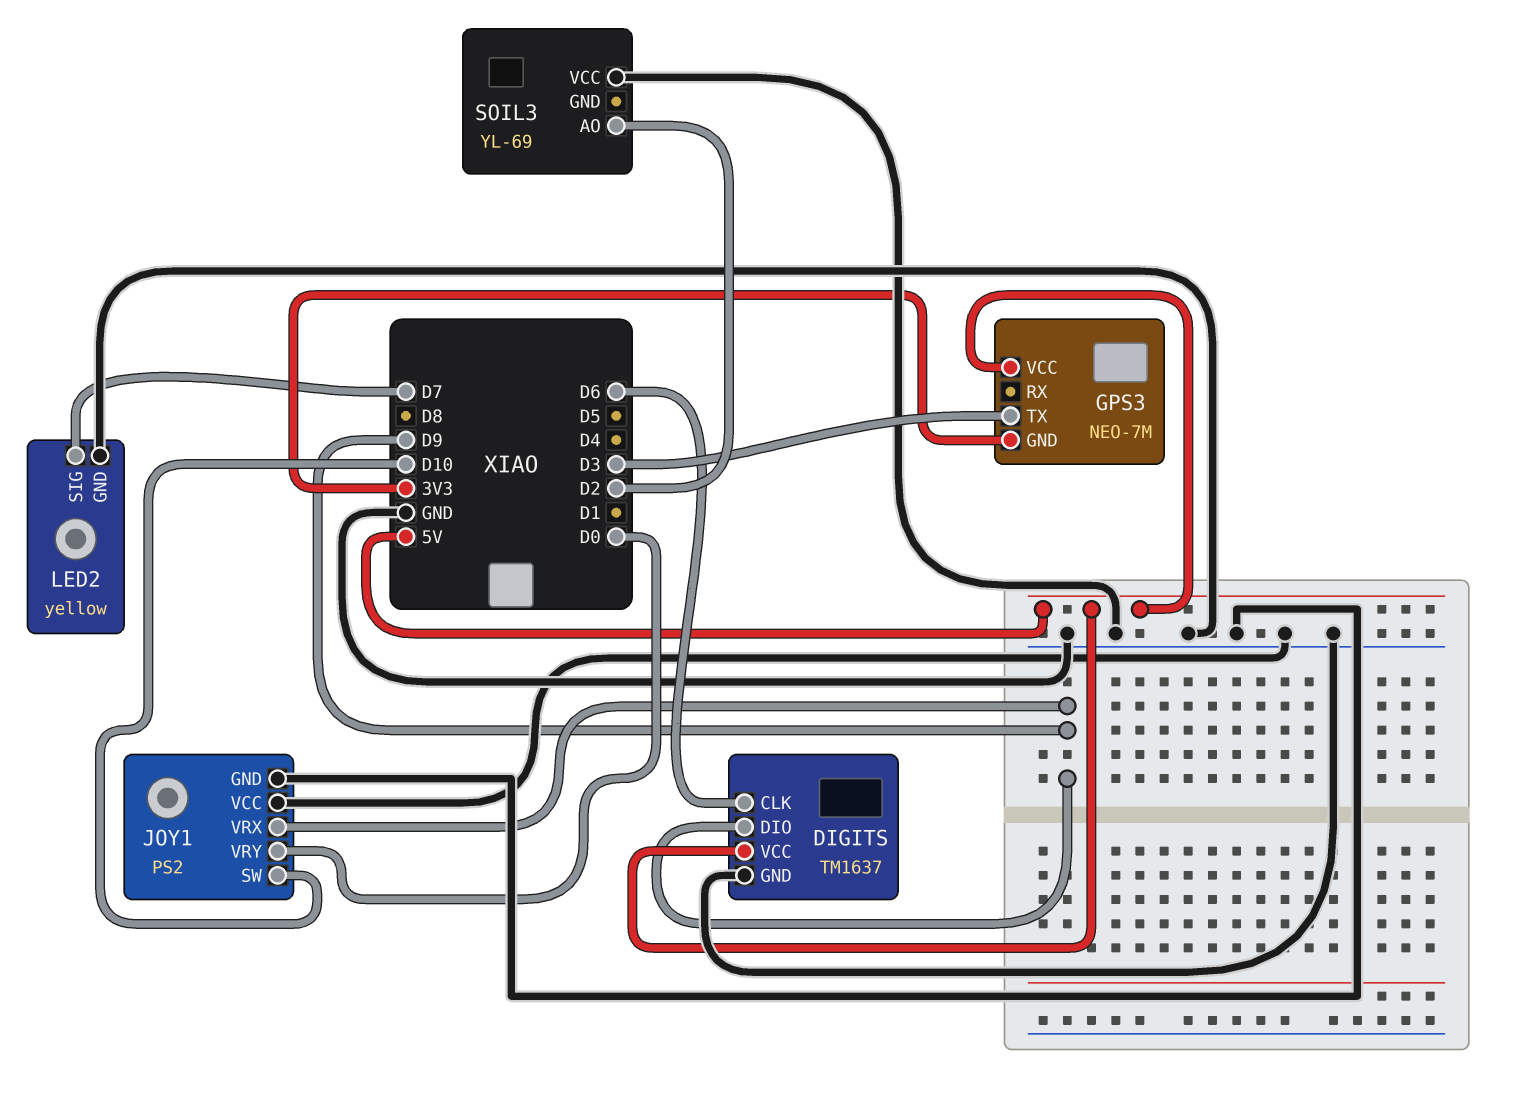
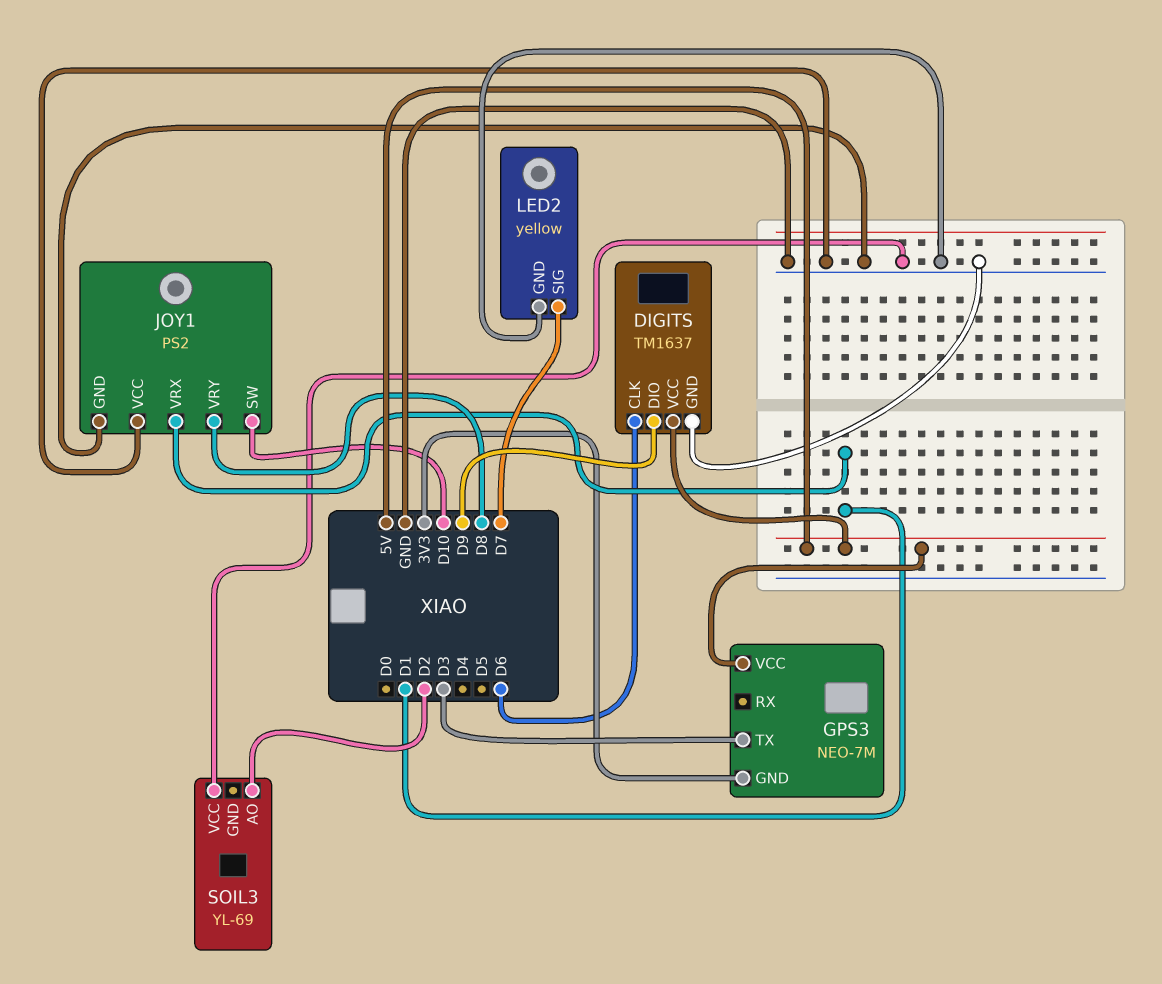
JOY1 pin VRX: D9 -> D1
JOY1 pin VRY: D0 -> D8

